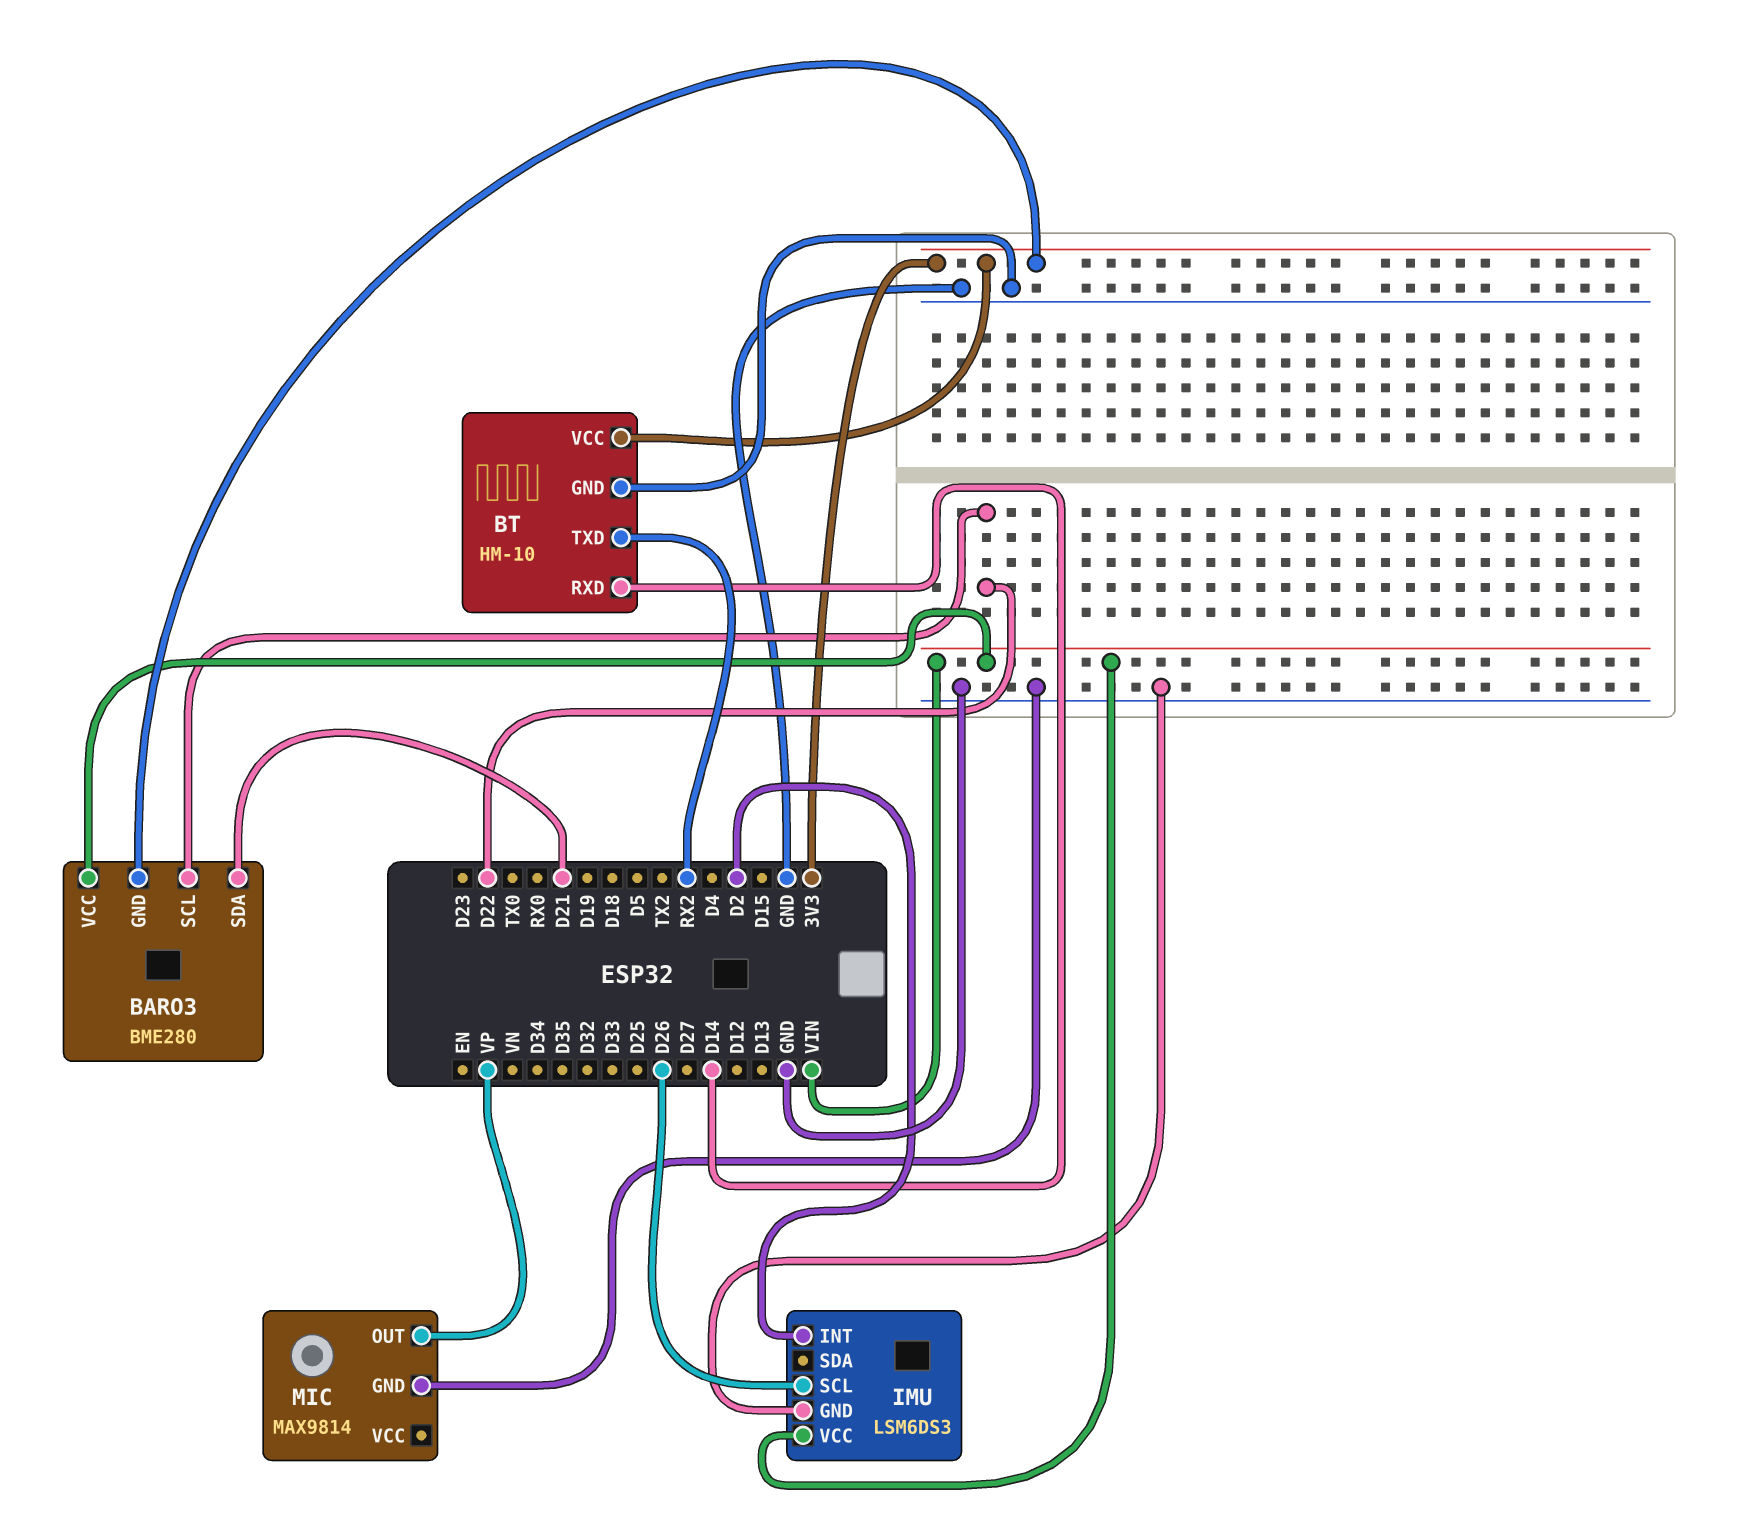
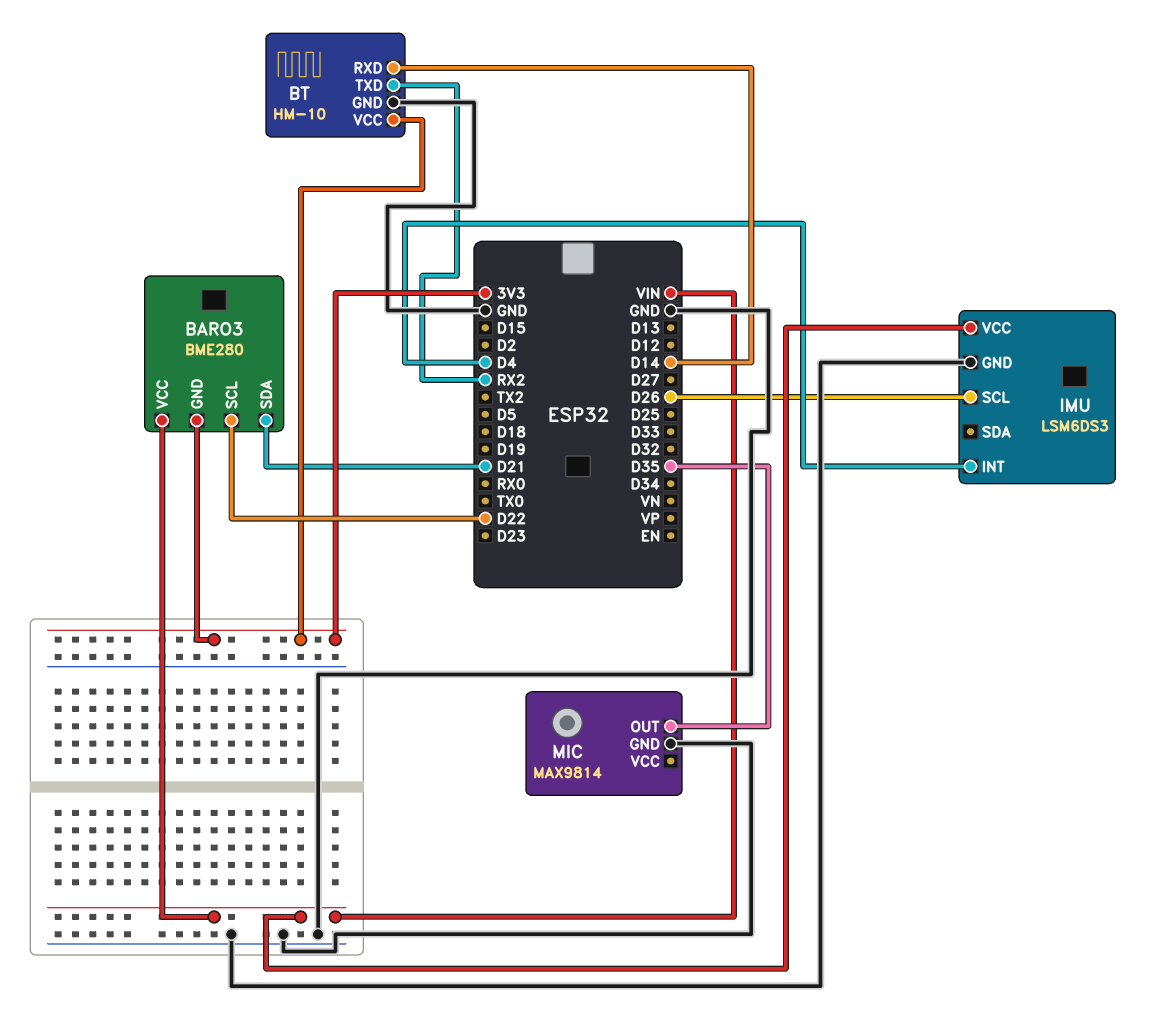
IMU pin INT: D2 -> D4
MIC pin OUT: VP -> D35

